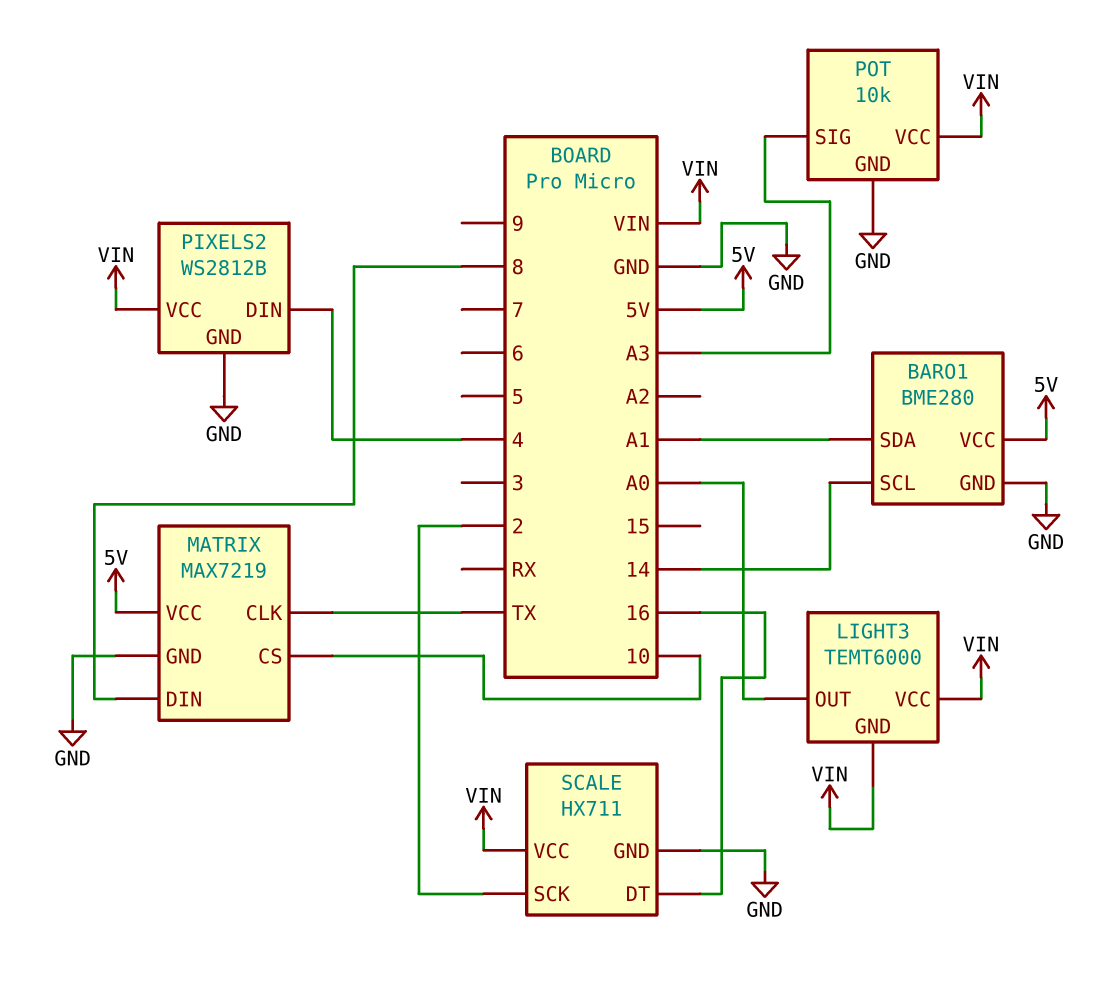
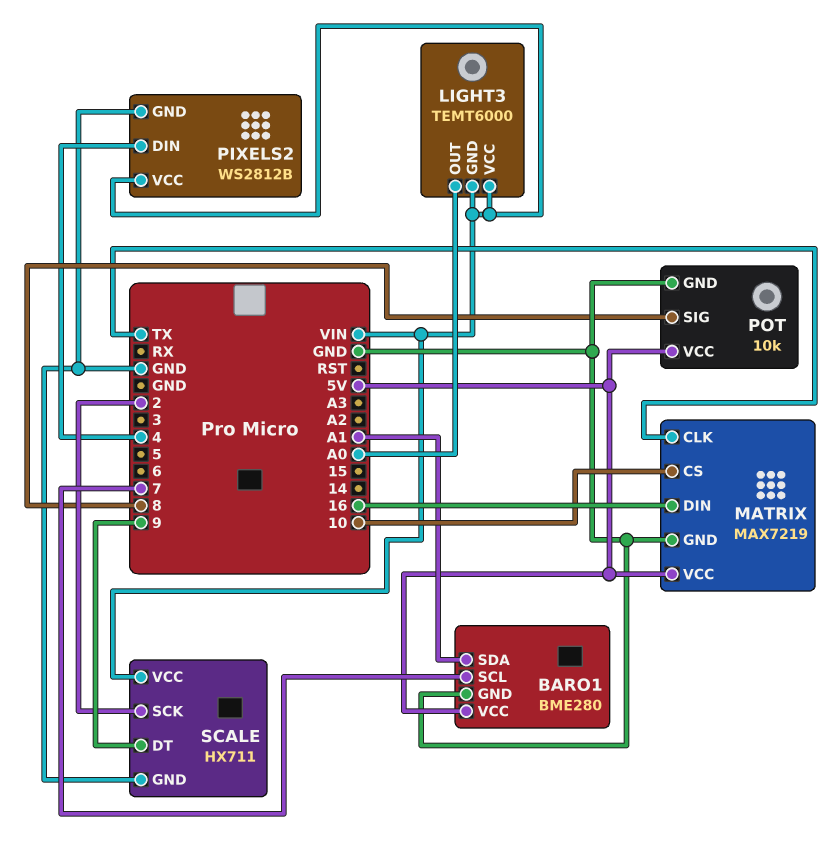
BARO1 pin SCL: 14 -> 7
MATRIX pin DIN: 8 -> 16
POT pin SIG: A3 -> 8
POT pin VCC: VIN -> 5V
SCALE pin DT: 16 -> 9

